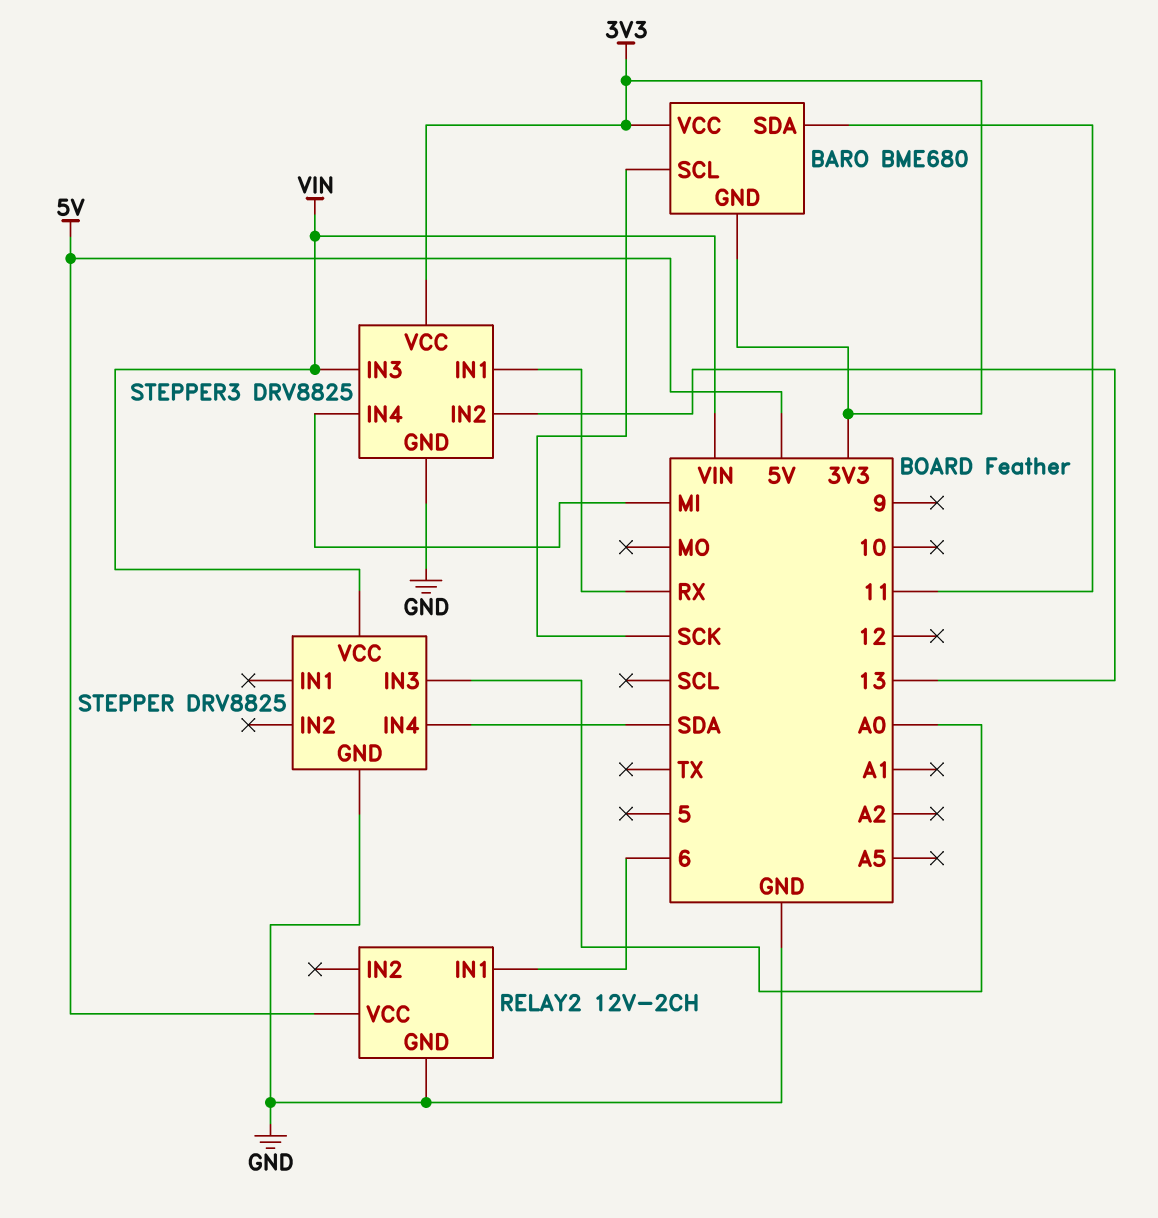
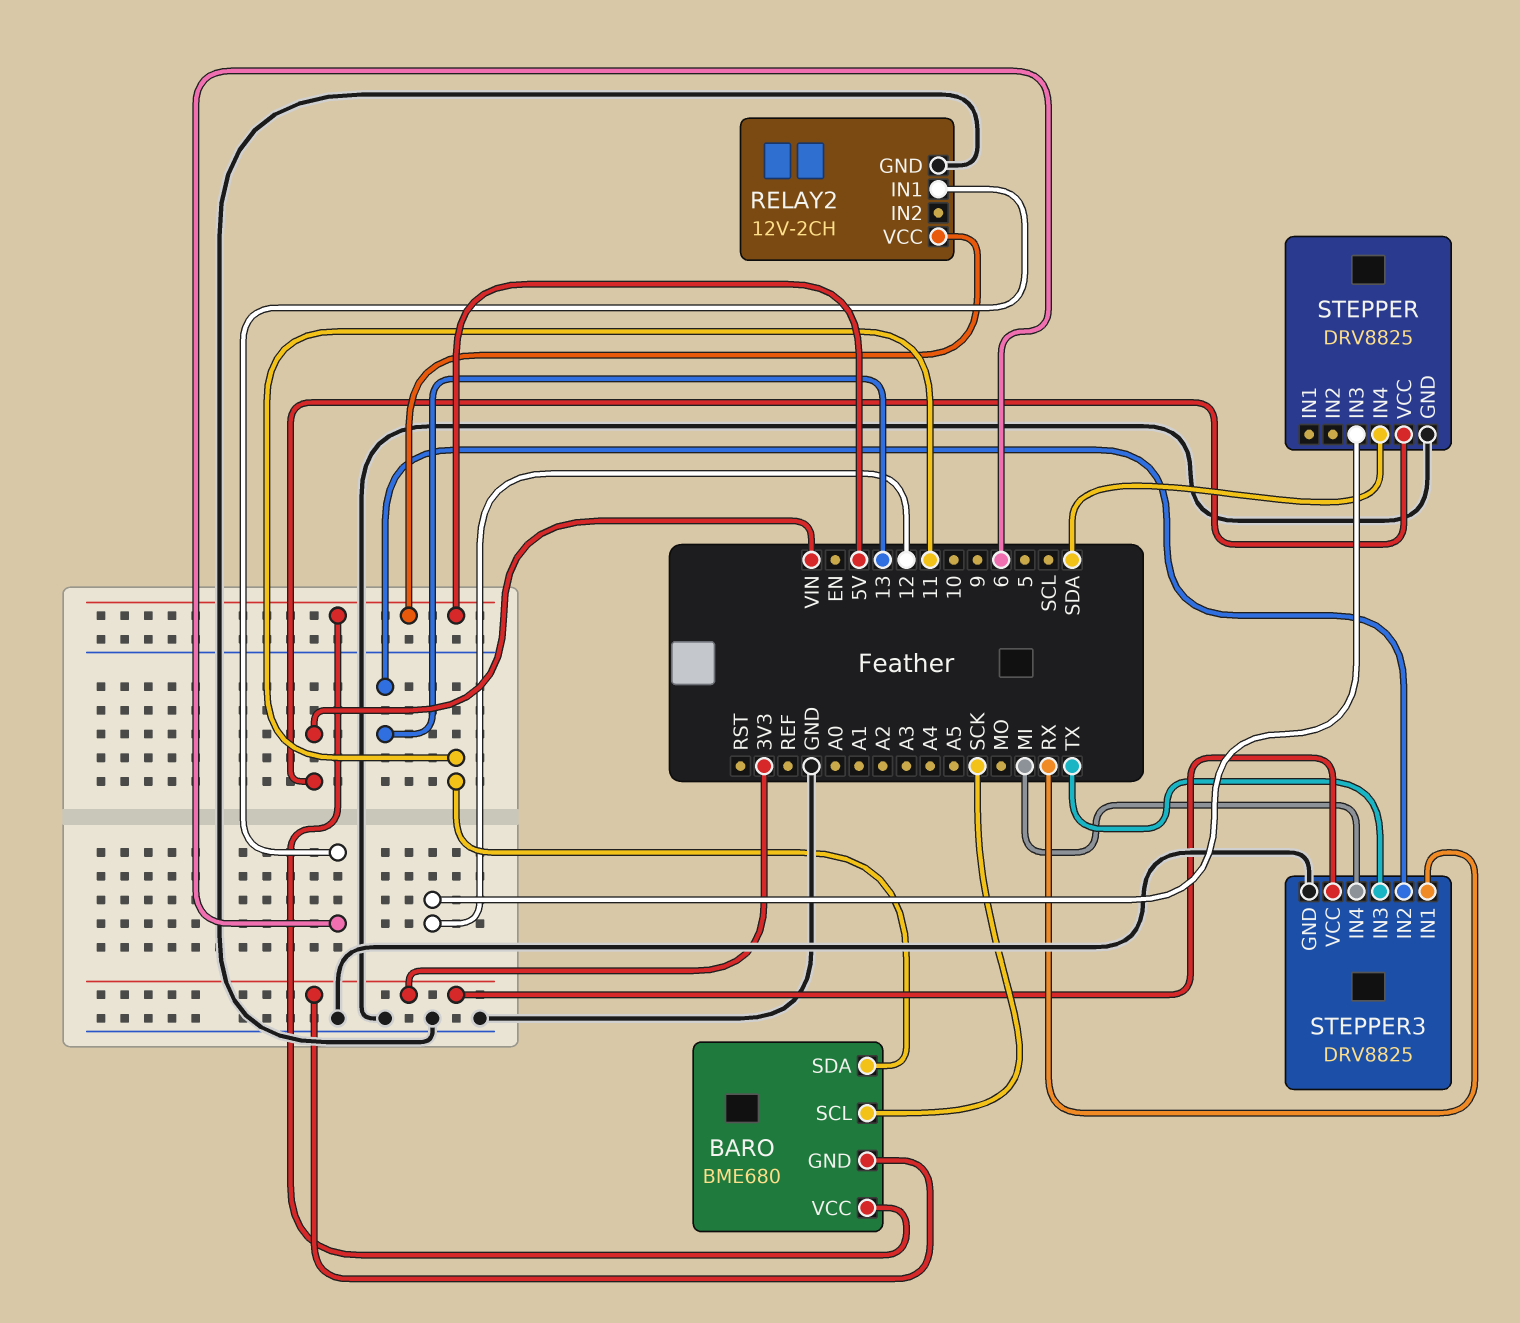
BARO pin VCC: 3V3 -> 5V
STEPPER pin IN3: A0 -> 12
STEPPER3 pin IN3: VIN -> TX

